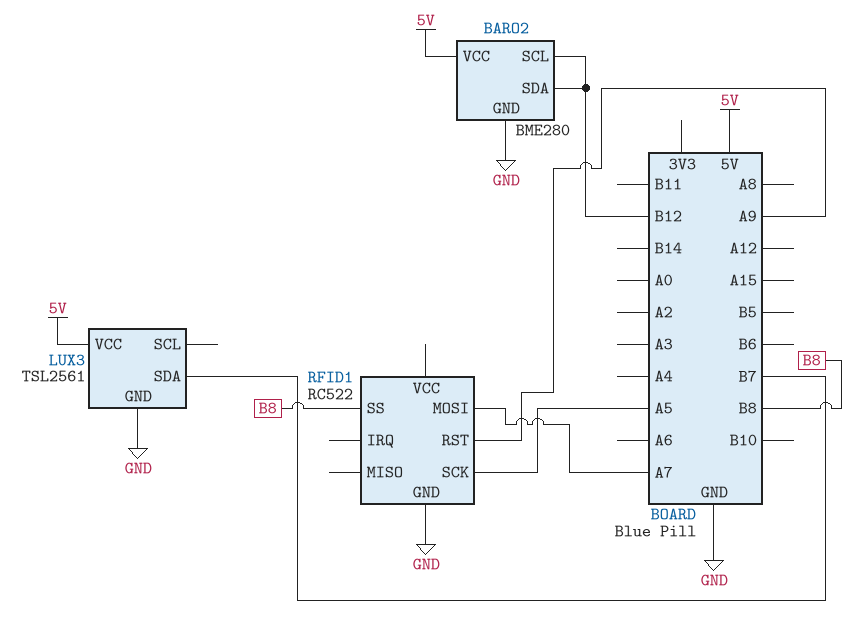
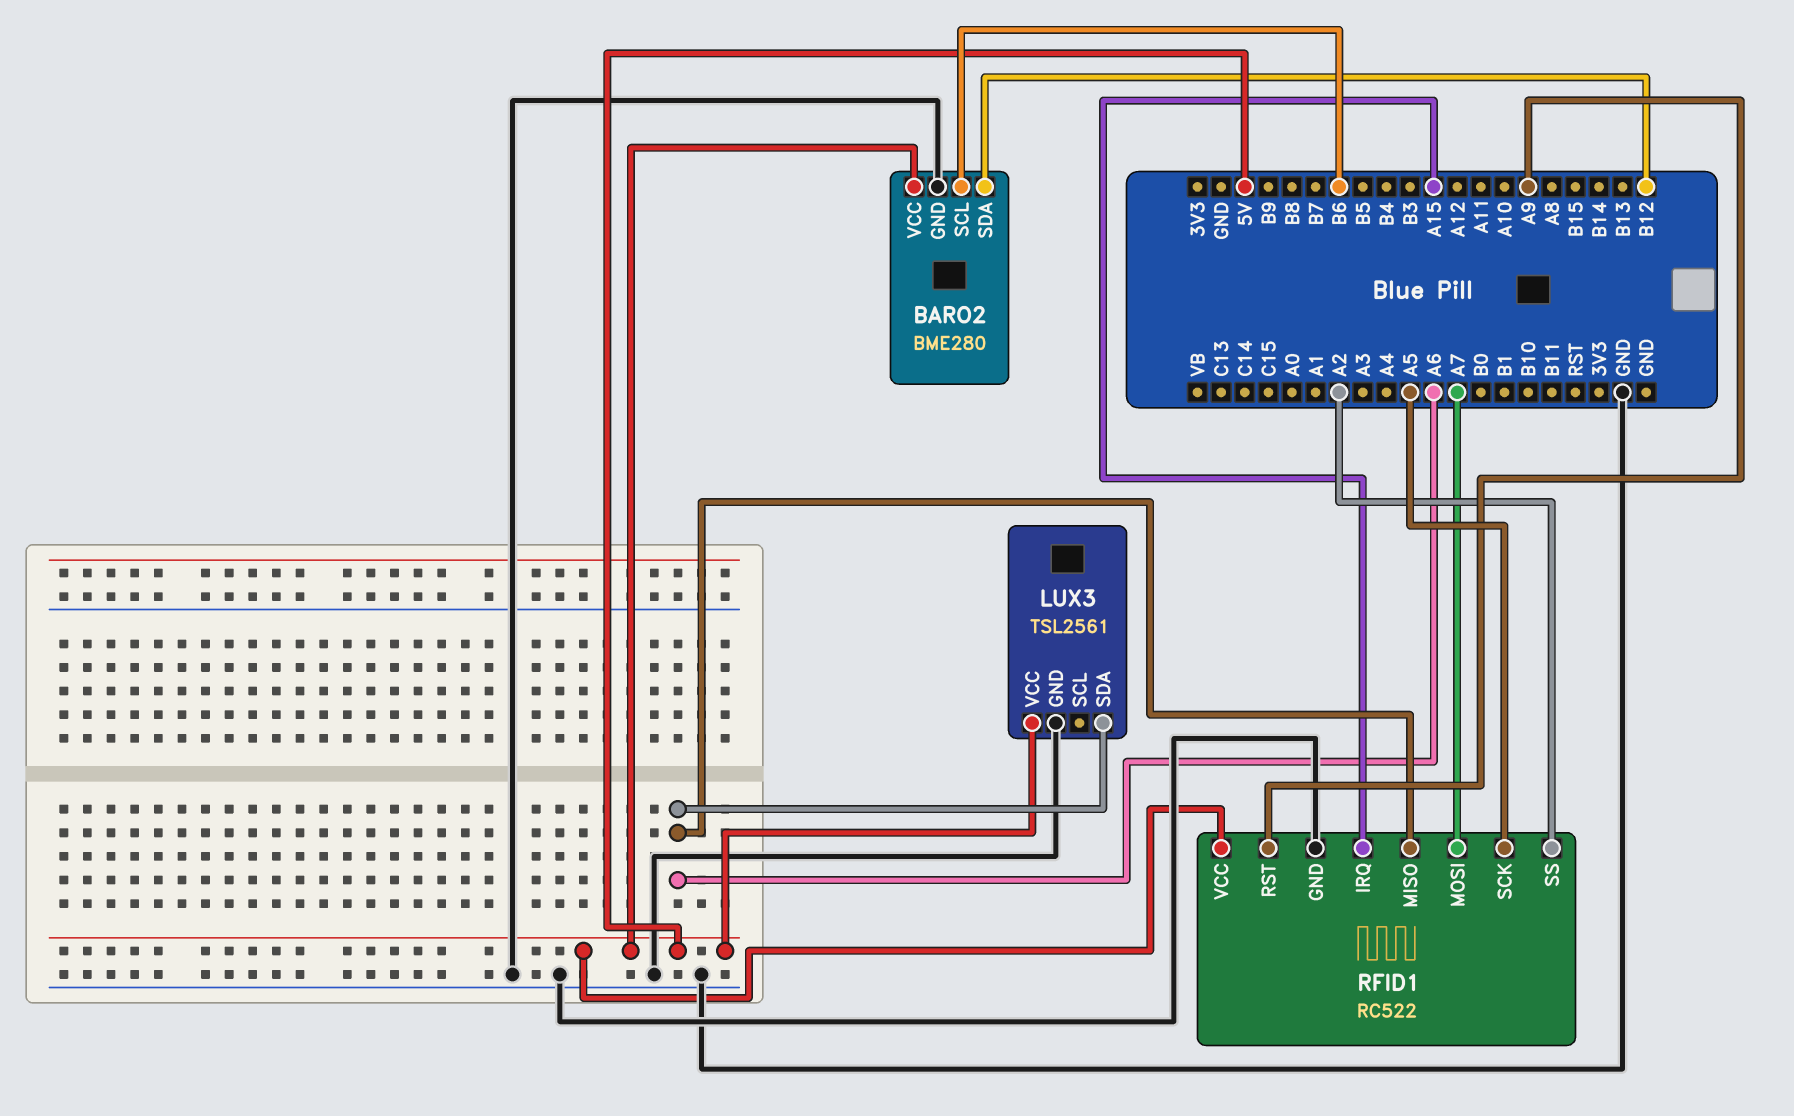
BARO2 pin SCL: B12 -> B6
LUX3 pin SDA: B7 -> A6
RFID1 pin IRQ: none -> A15
RFID1 pin MISO: none -> A6
RFID1 pin SS: B8 -> A2
RFID1 pin VCC: none -> 5V

